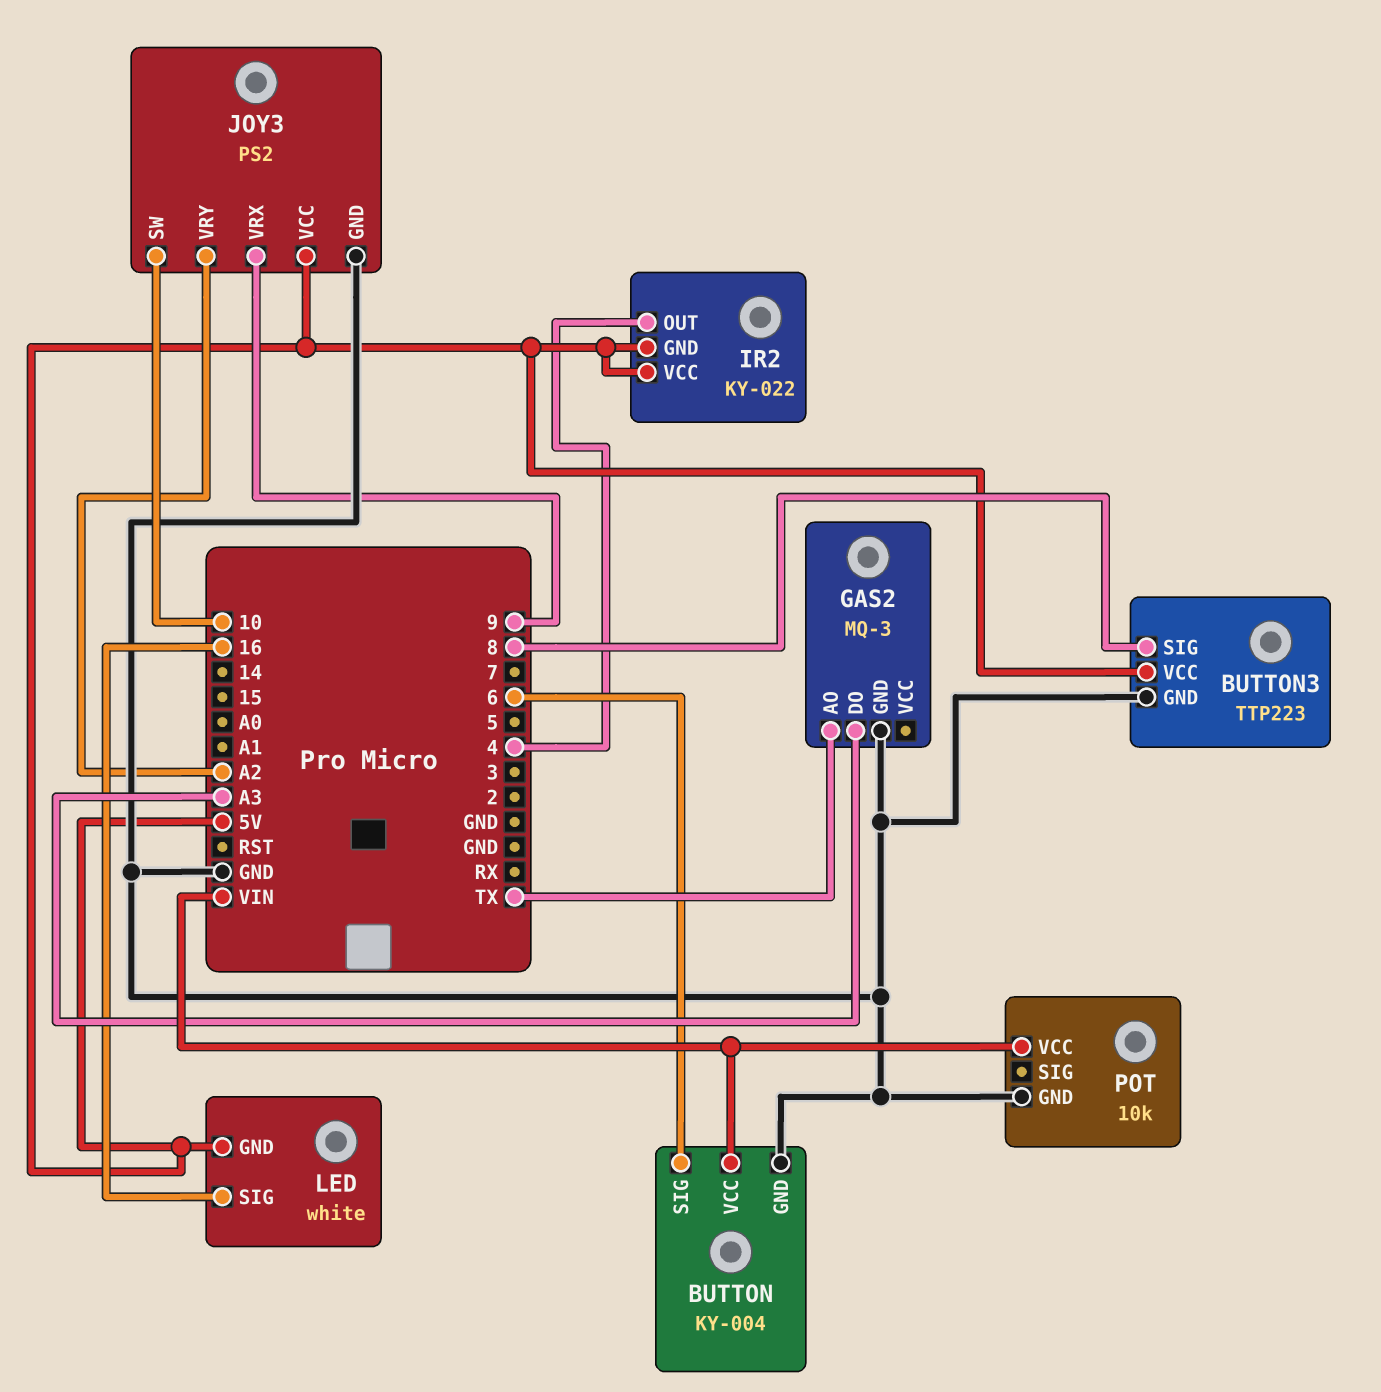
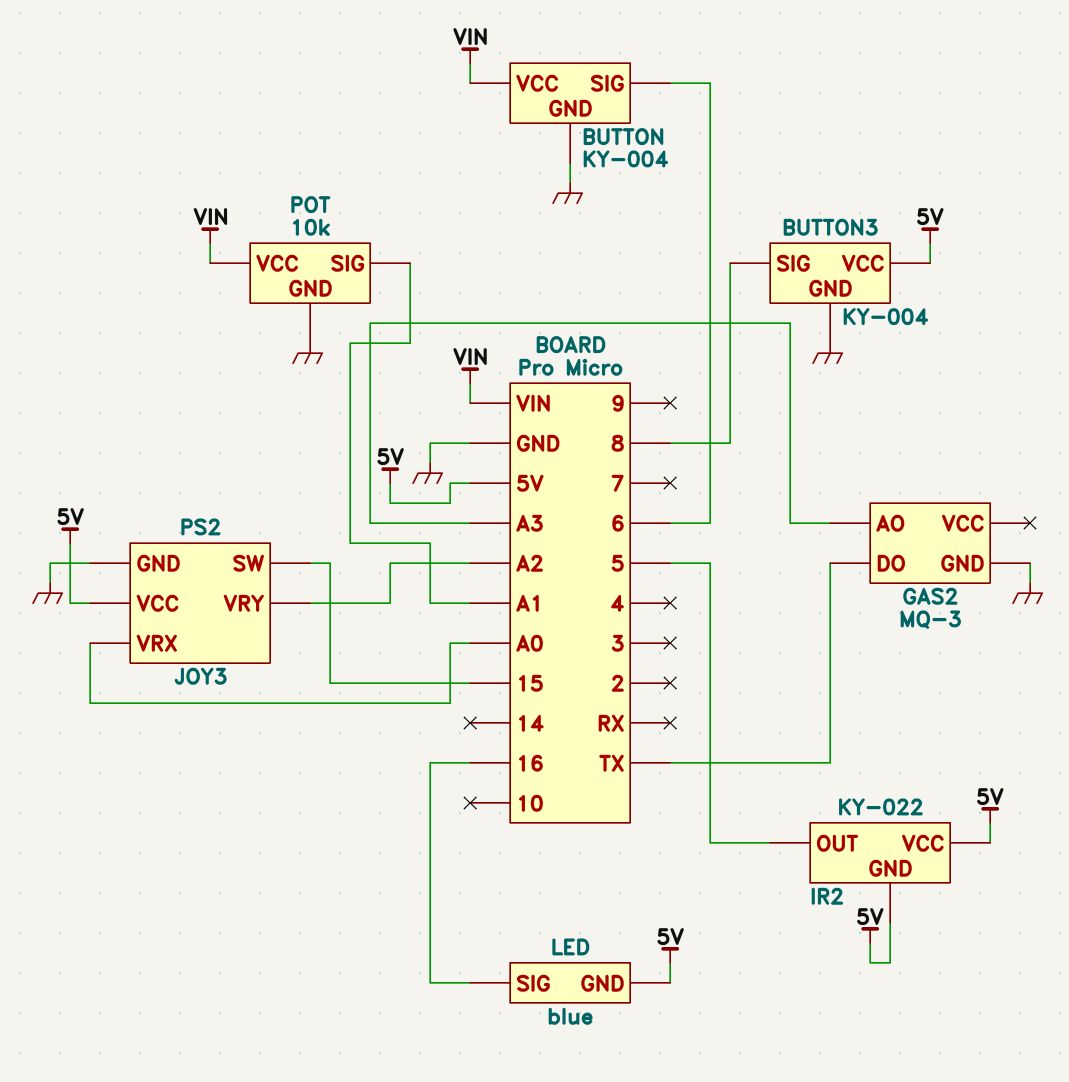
BUTTON3: TTP223 -> KY-004
GAS2 pin AO: TX -> A3
GAS2 pin DO: A3 -> TX
IR2 pin OUT: 4 -> 5
JOY3 pin SW: 10 -> 15
JOY3 pin VRX: 9 -> A0
LED: white -> blue
POT pin SIG: none -> A1

